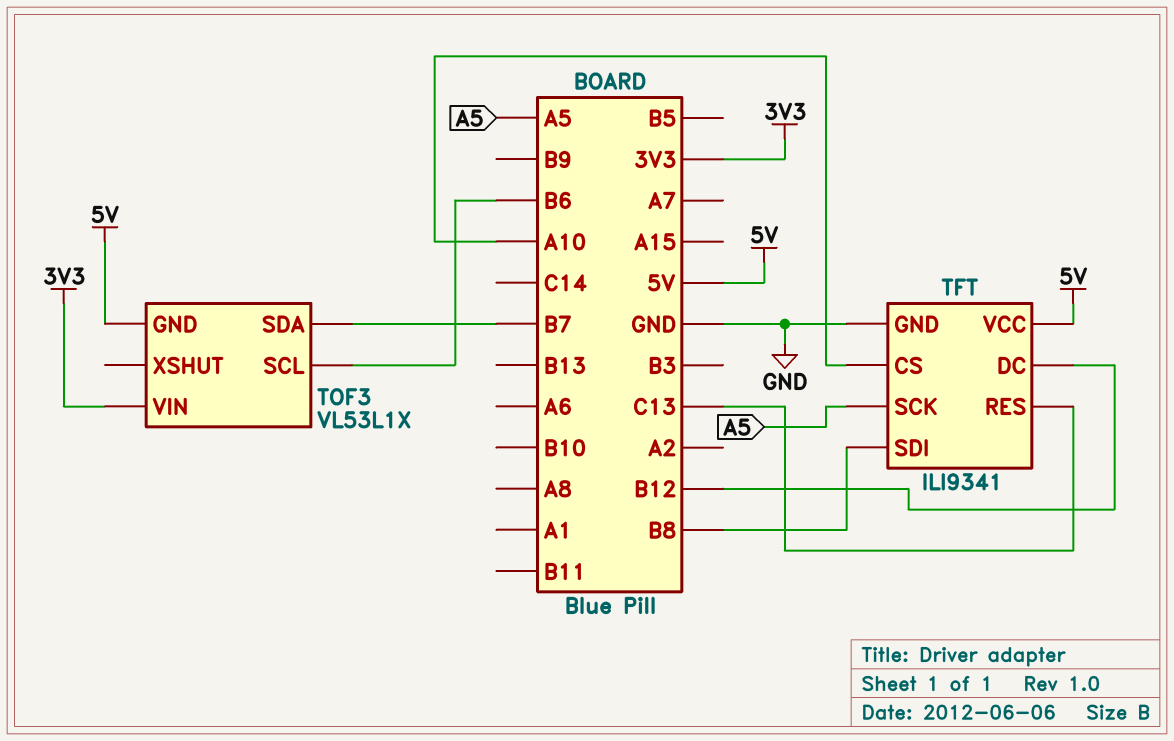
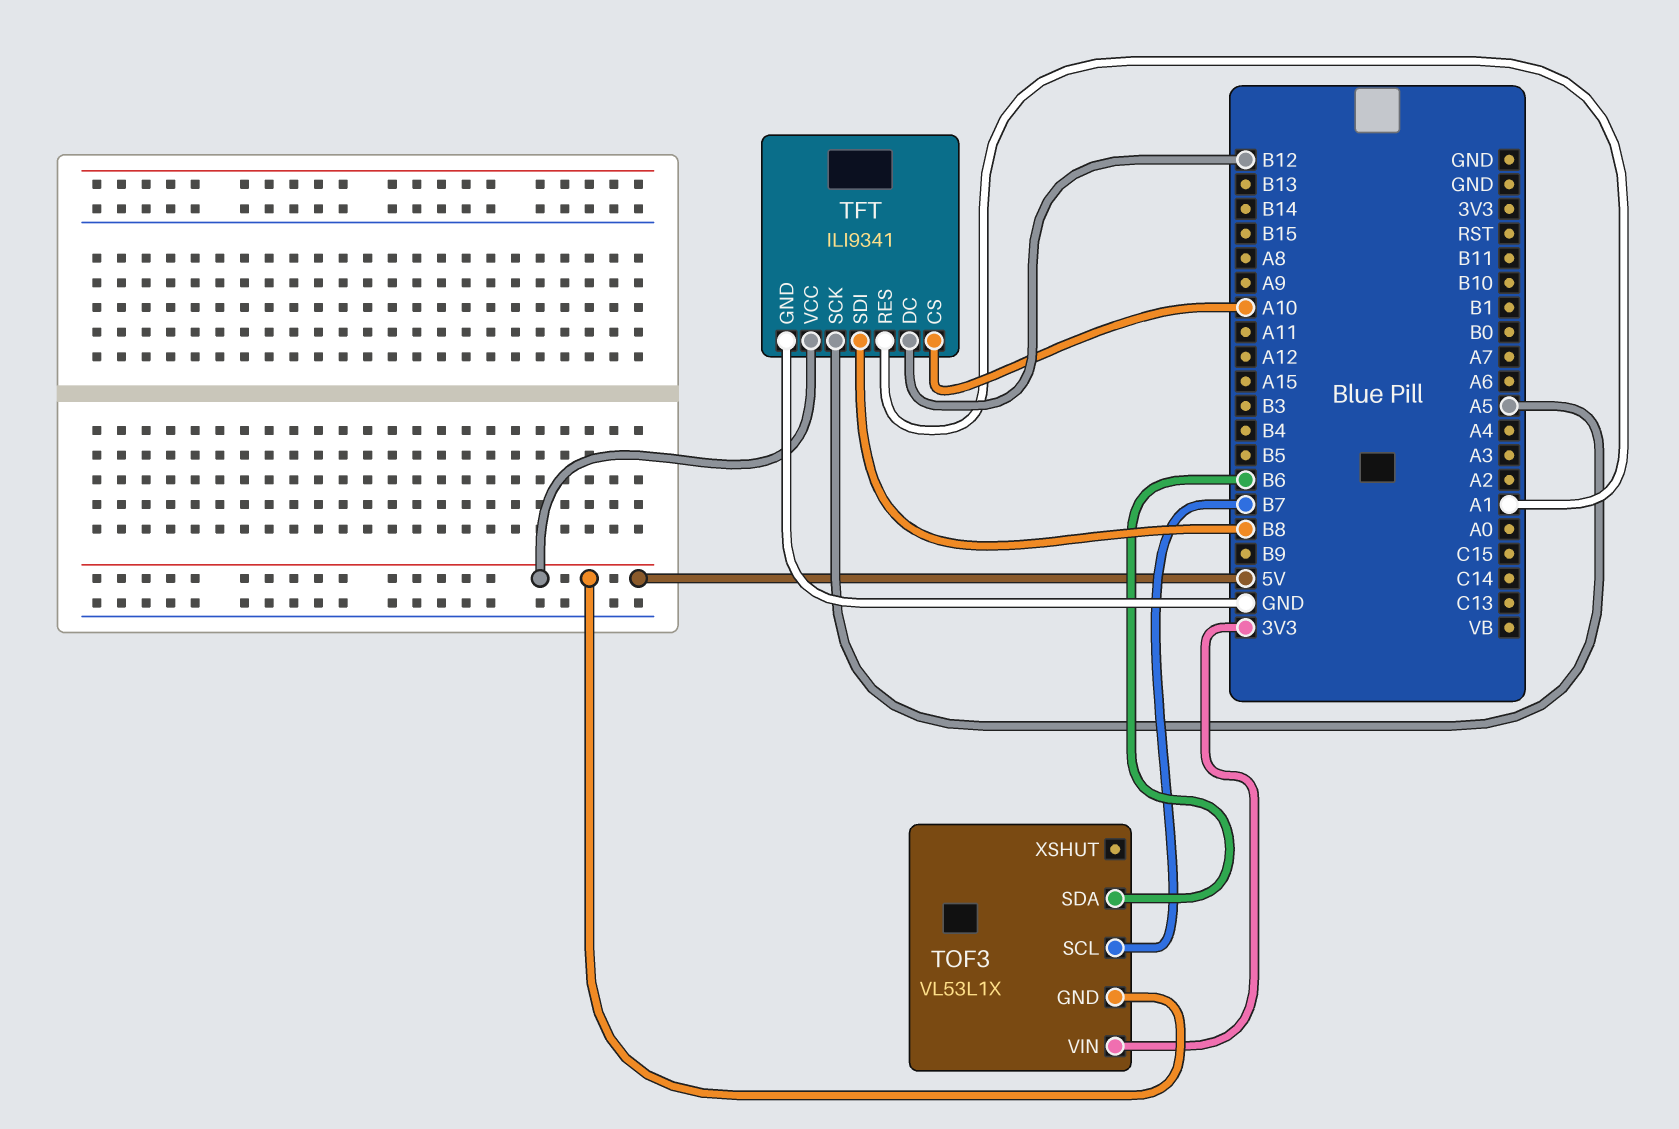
TFT pin RES: C13 -> A1
TOF3 pin SCL: B6 -> B7
TOF3 pin SDA: B7 -> B6

